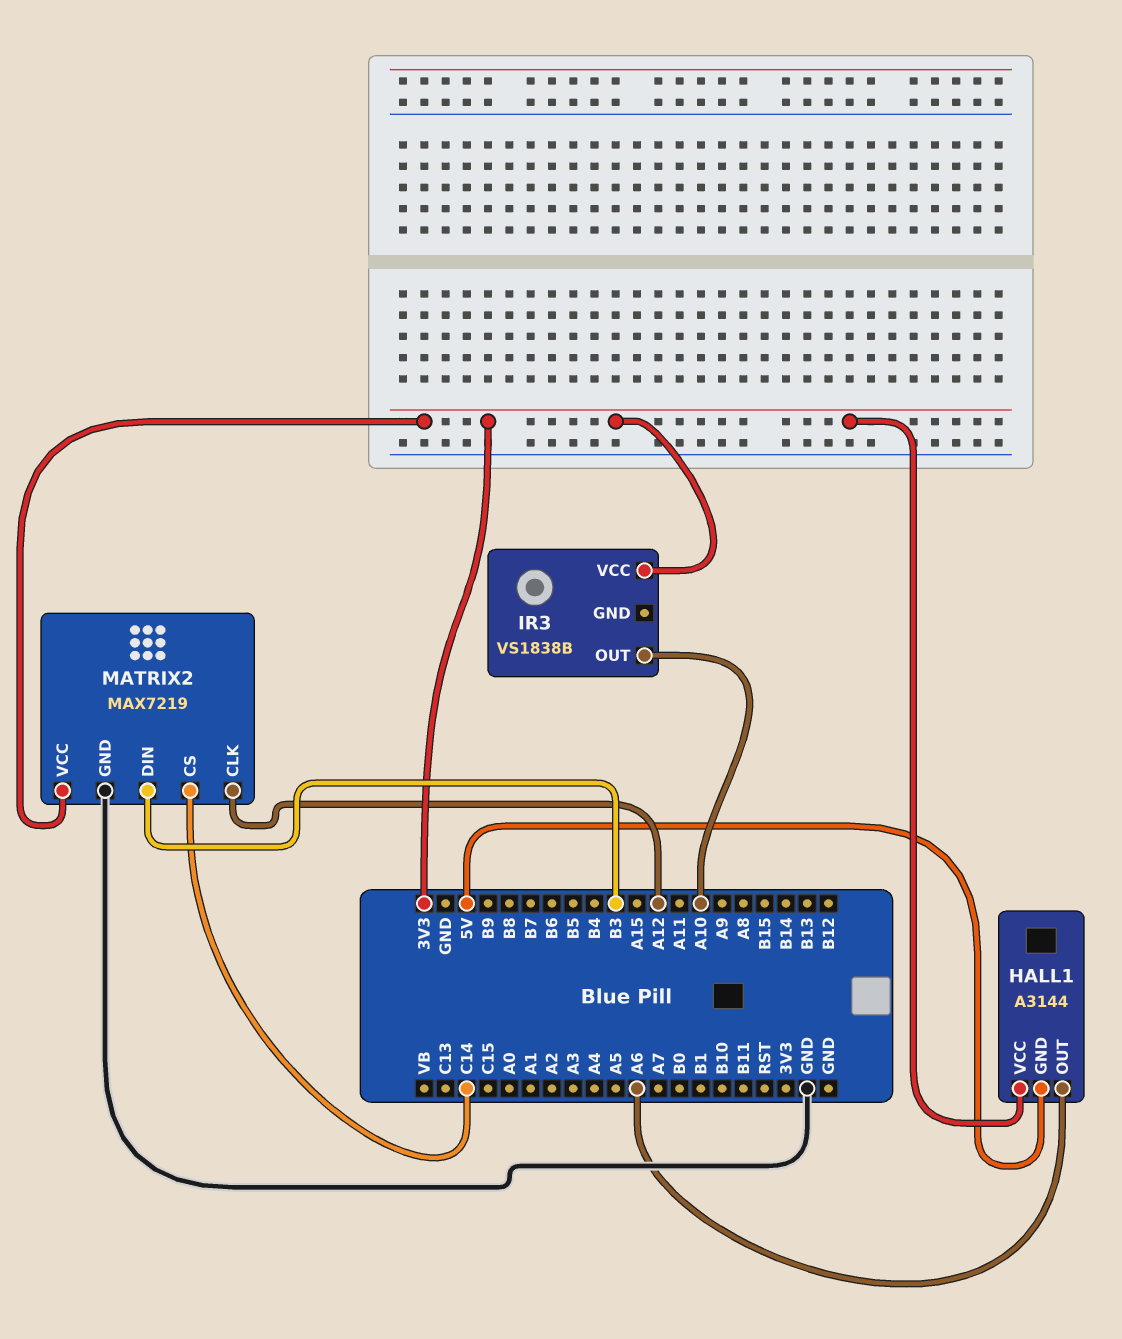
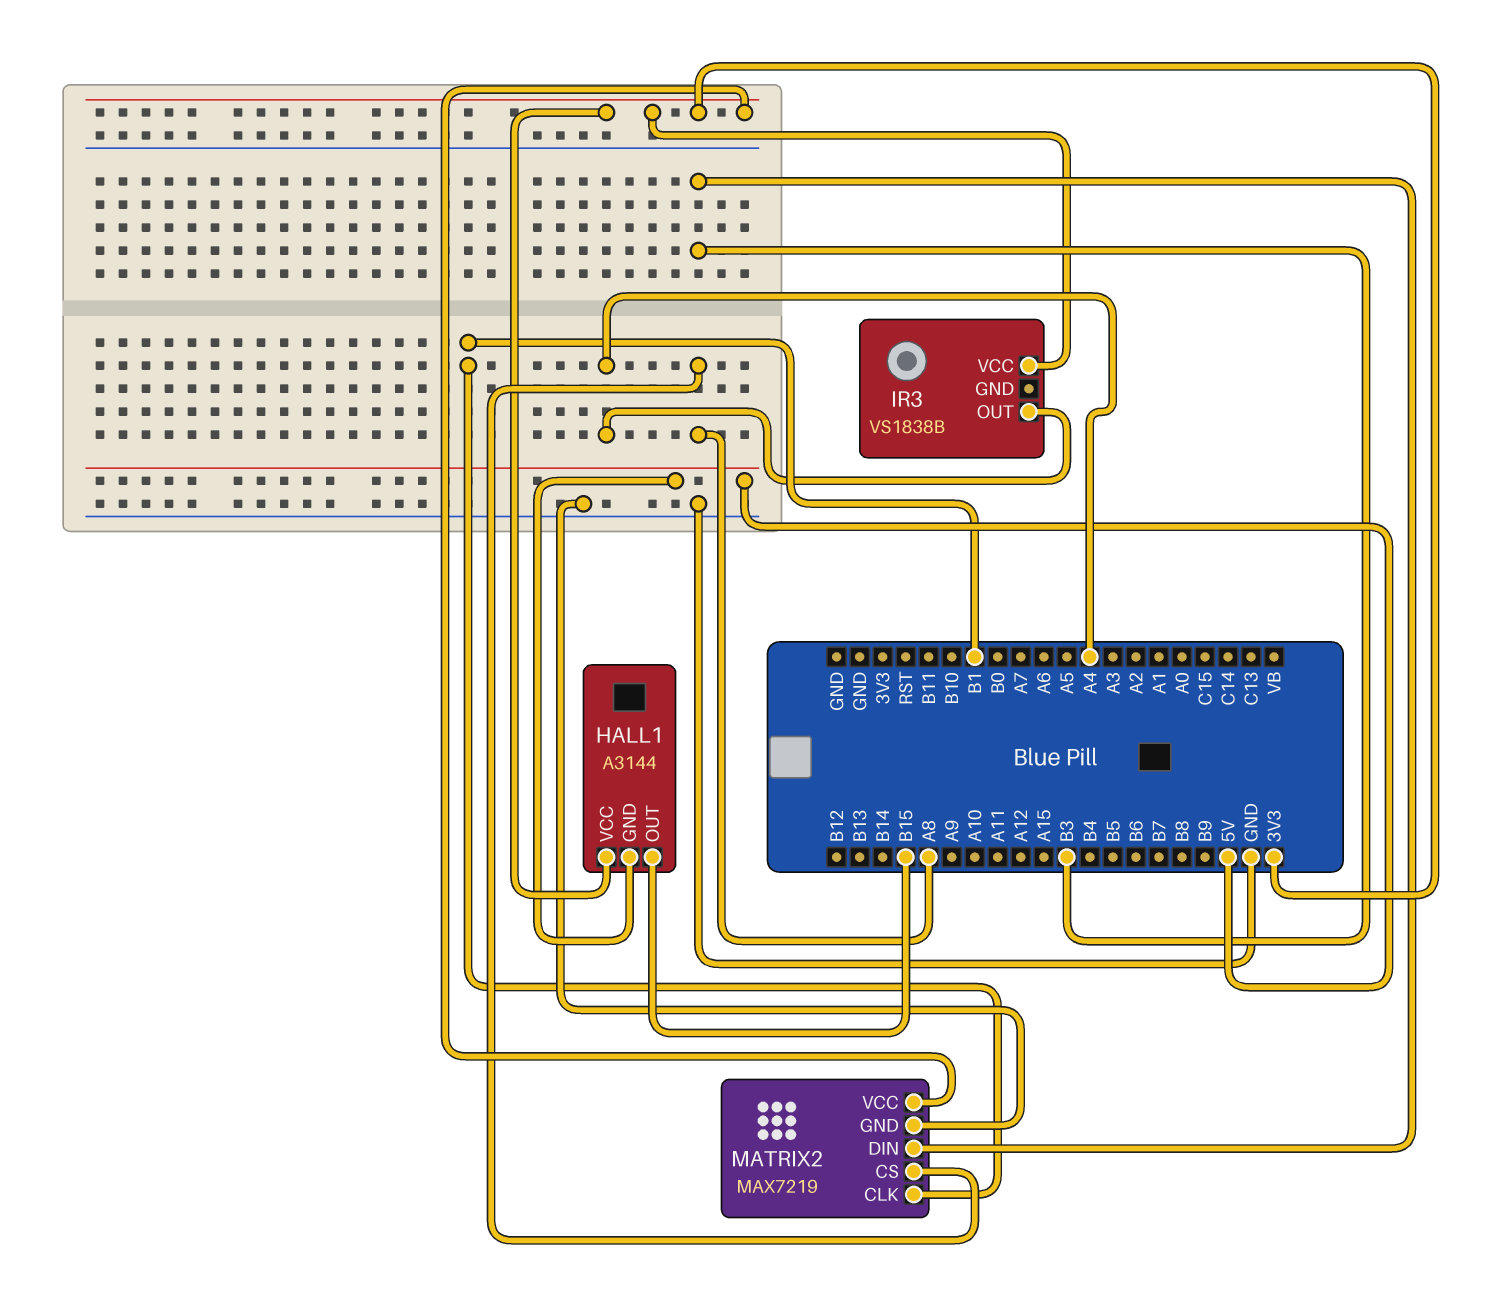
HALL1 pin OUT: A6 -> B15
IR3 pin OUT: A10 -> A4
MATRIX2 pin CLK: A12 -> B1
MATRIX2 pin CS: C14 -> A8

